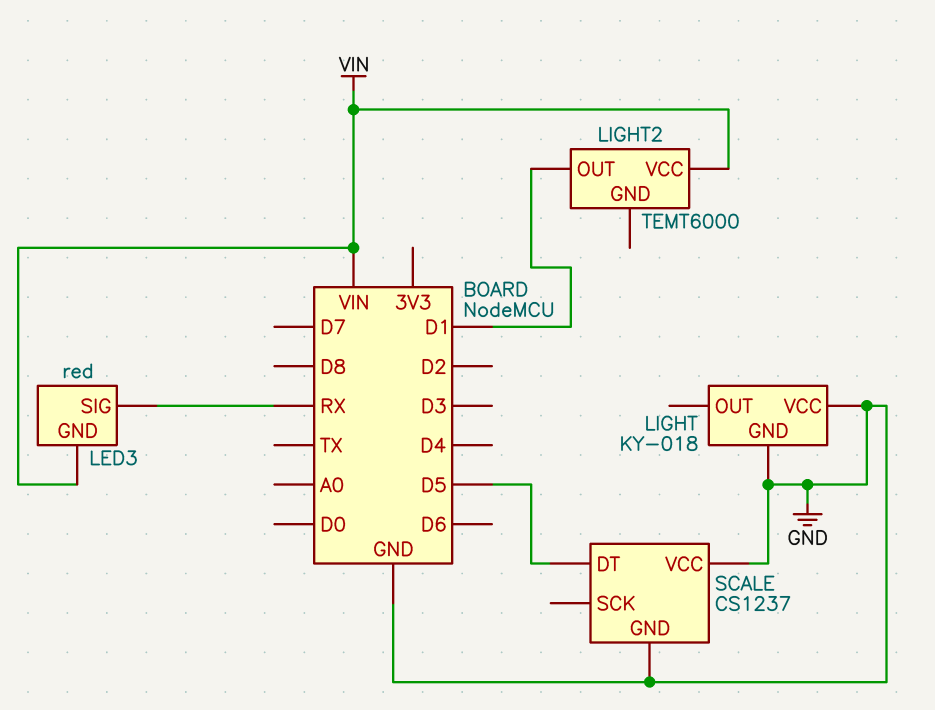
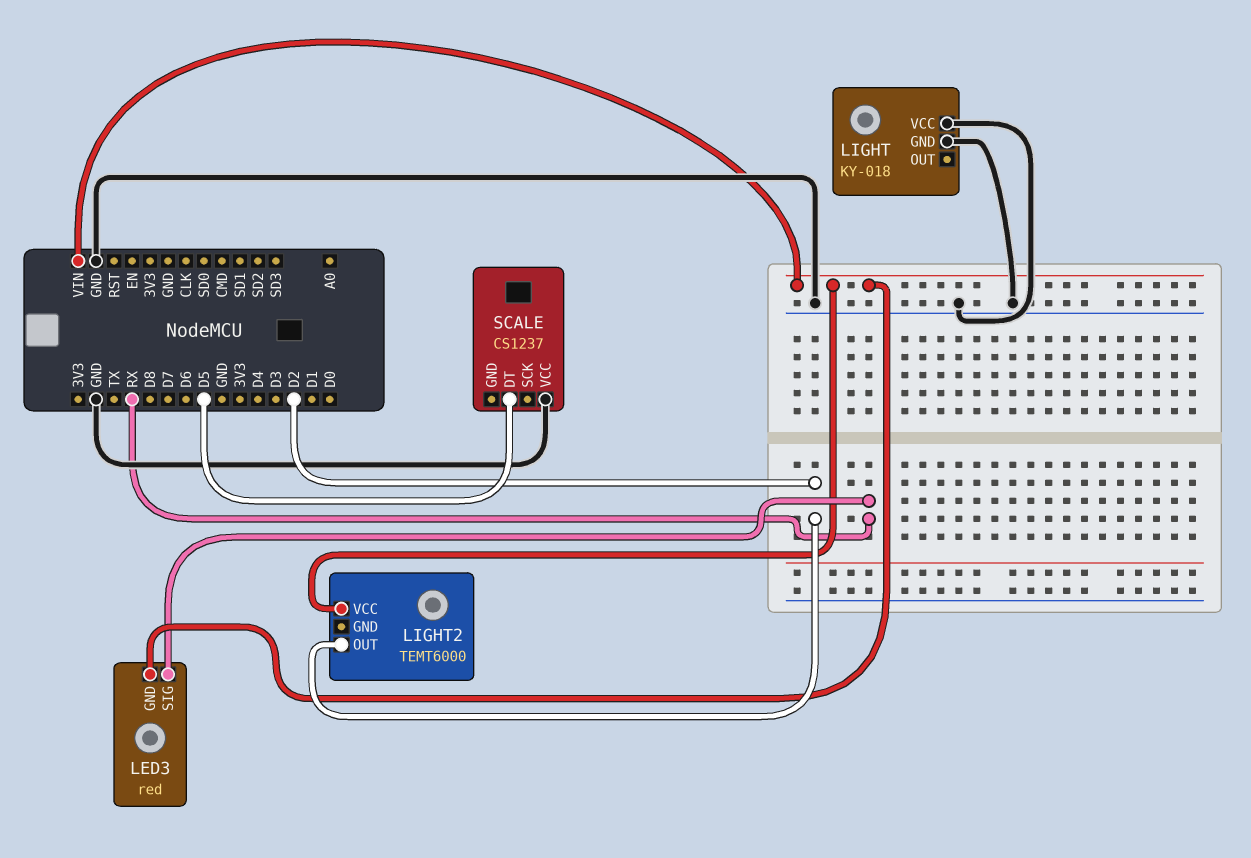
LIGHT2 pin OUT: D1 -> D2
SCALE pin GND: GND -> none

